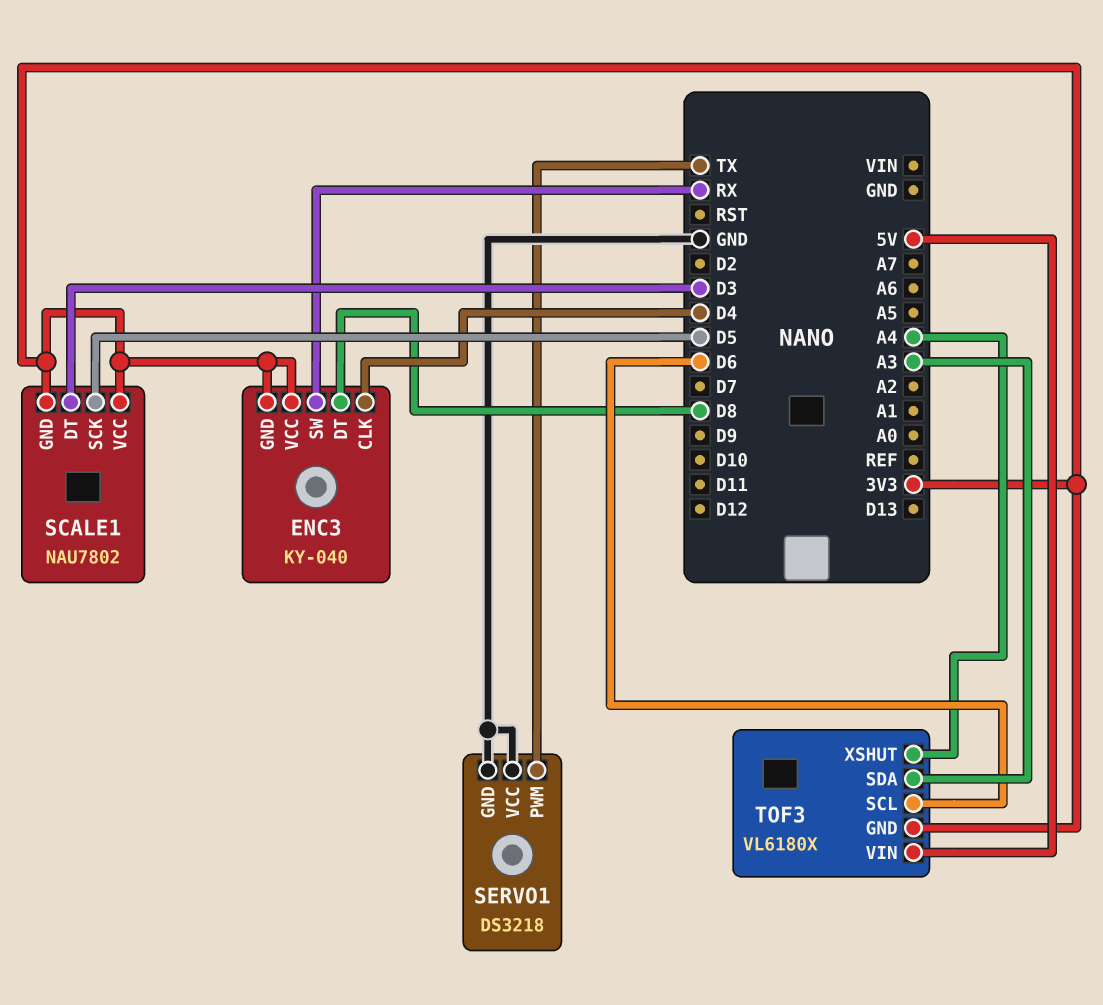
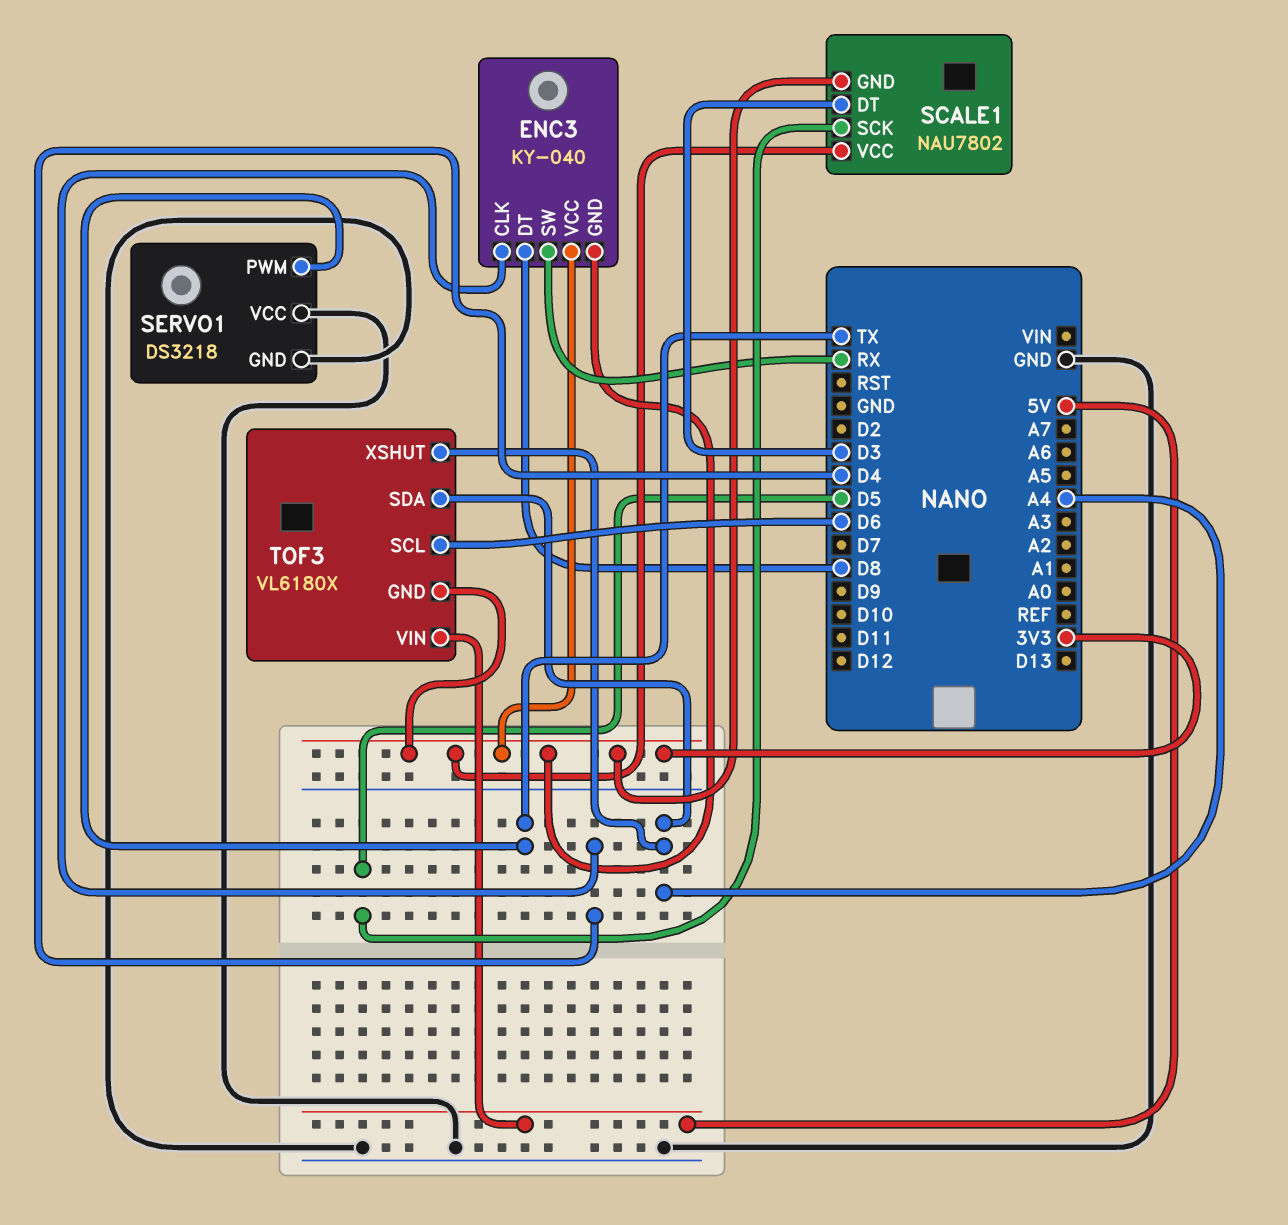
TOF3 pin SDA: A3 -> A4

